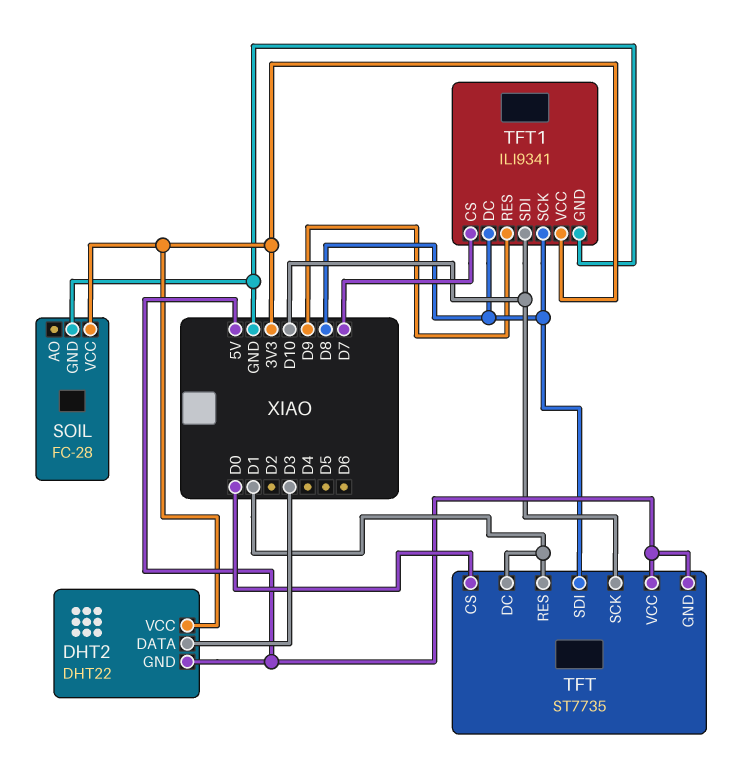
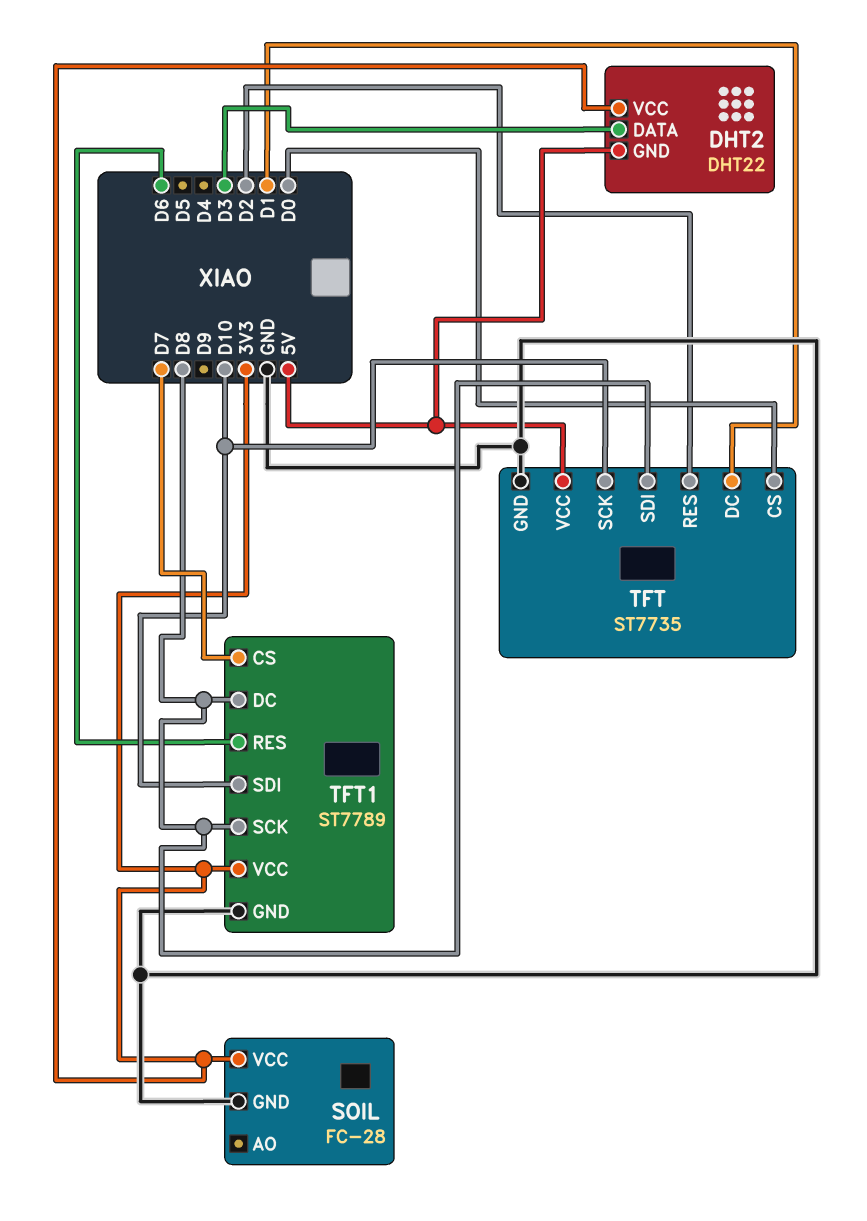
TFT pin GND: 5V -> GND
TFT pin RES: D1 -> D2
TFT1: ILI9341 -> ST7789
TFT1 pin RES: D9 -> D6

